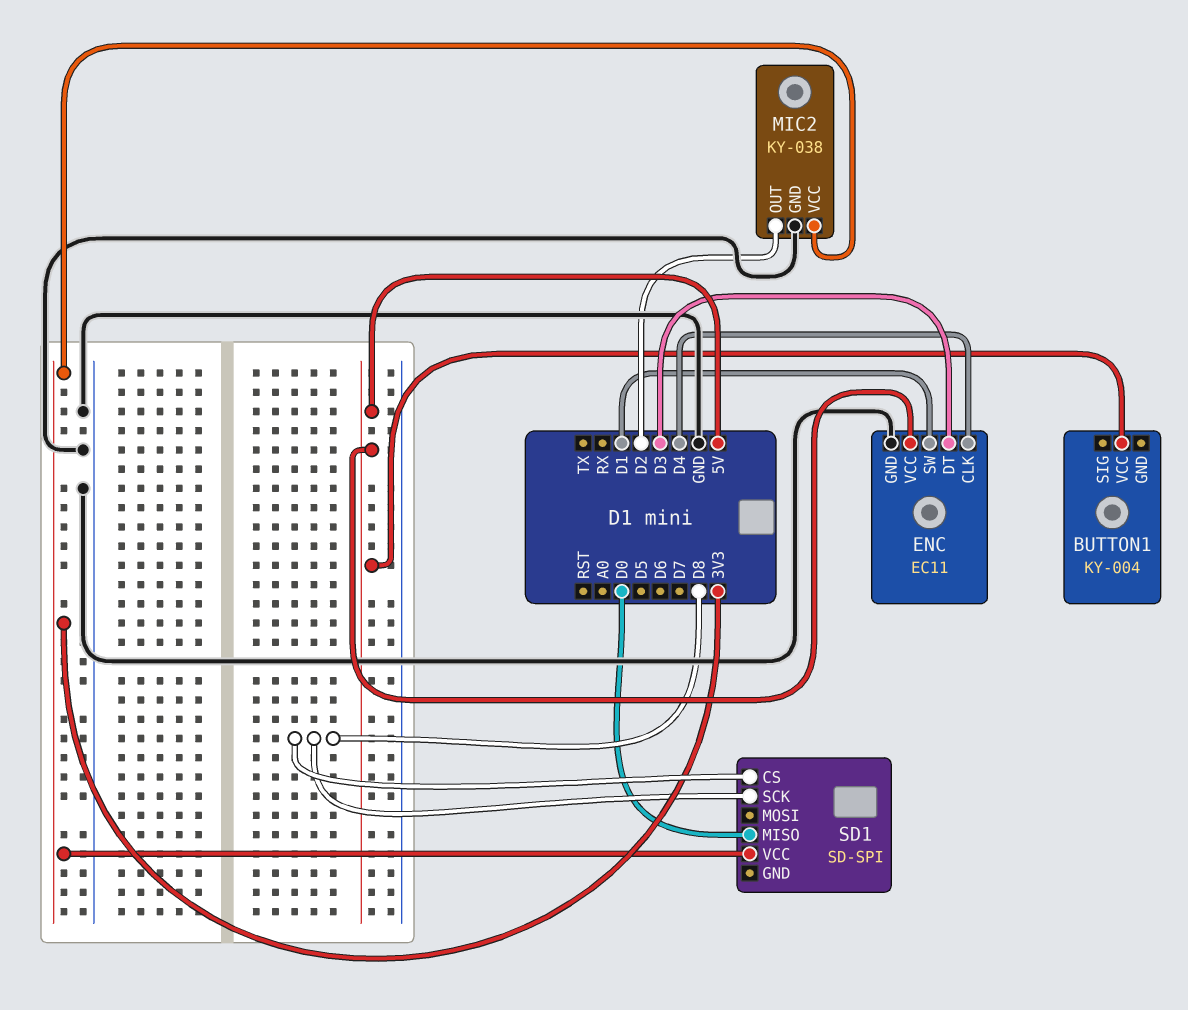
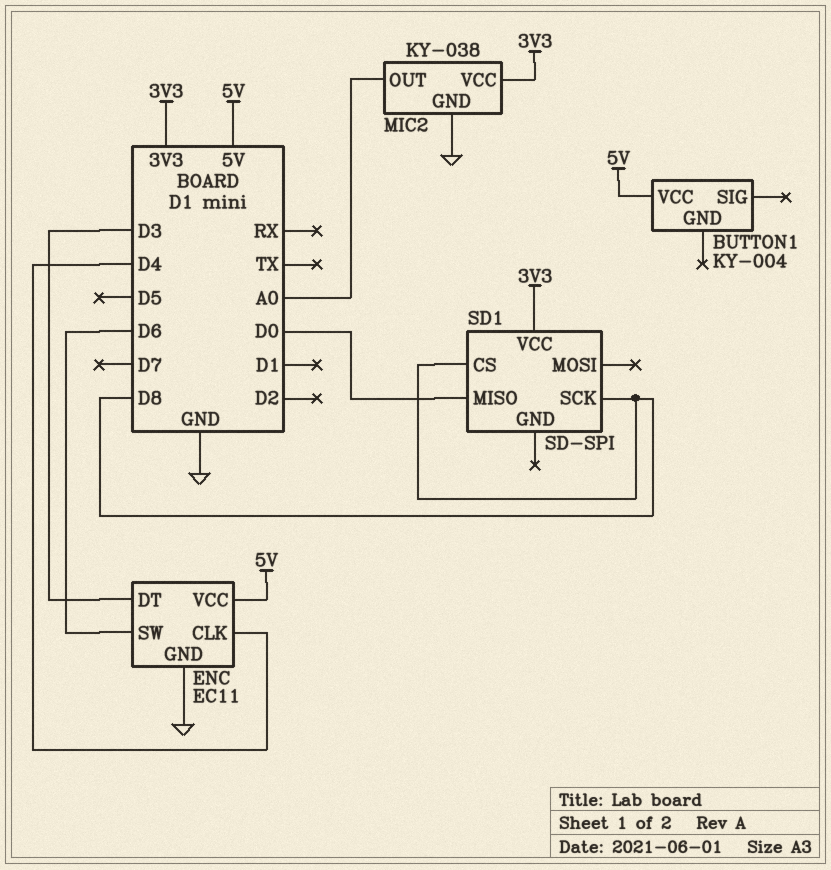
ENC pin SW: D1 -> D6
MIC2 pin OUT: D2 -> A0

